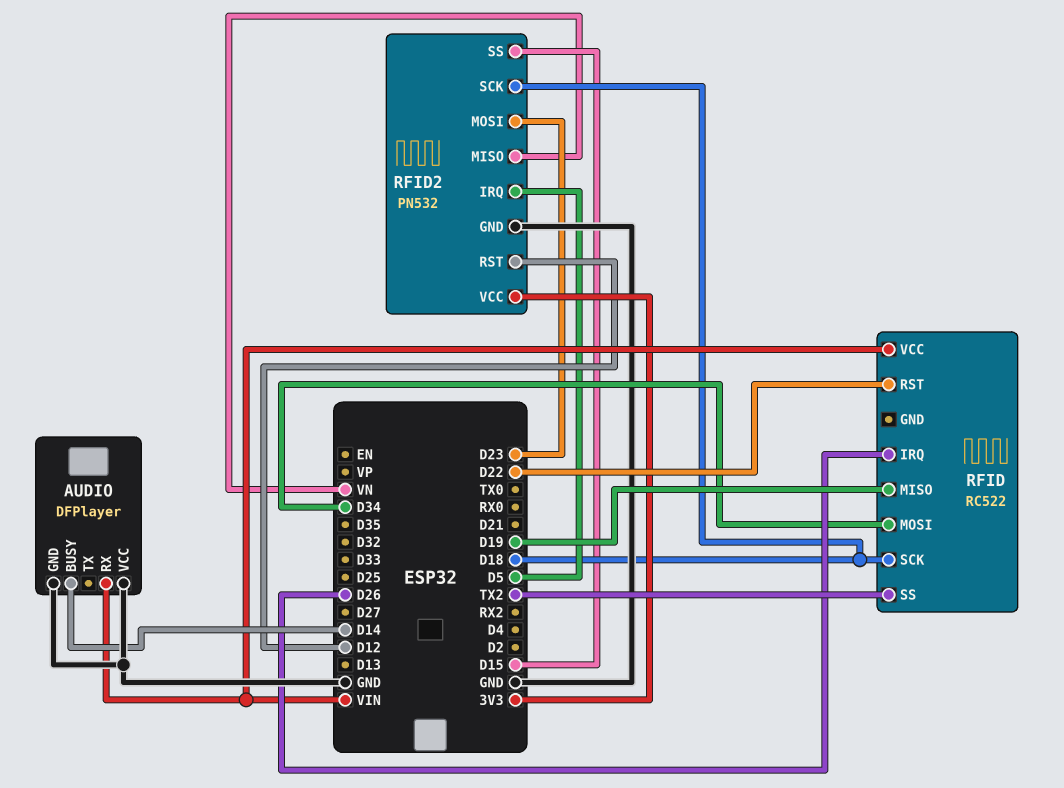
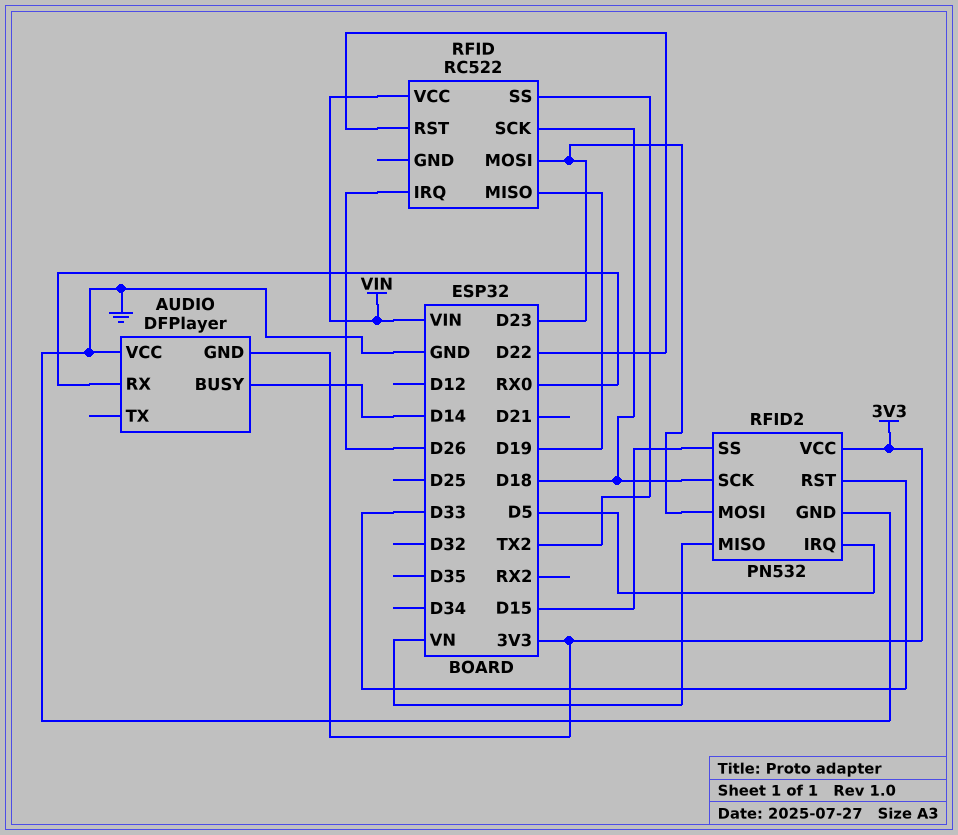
AUDIO pin GND: GND -> 3V3
AUDIO pin RX: VIN -> RX0
RFID pin MOSI: D34 -> D23
RFID2 pin RST: D12 -> D33

